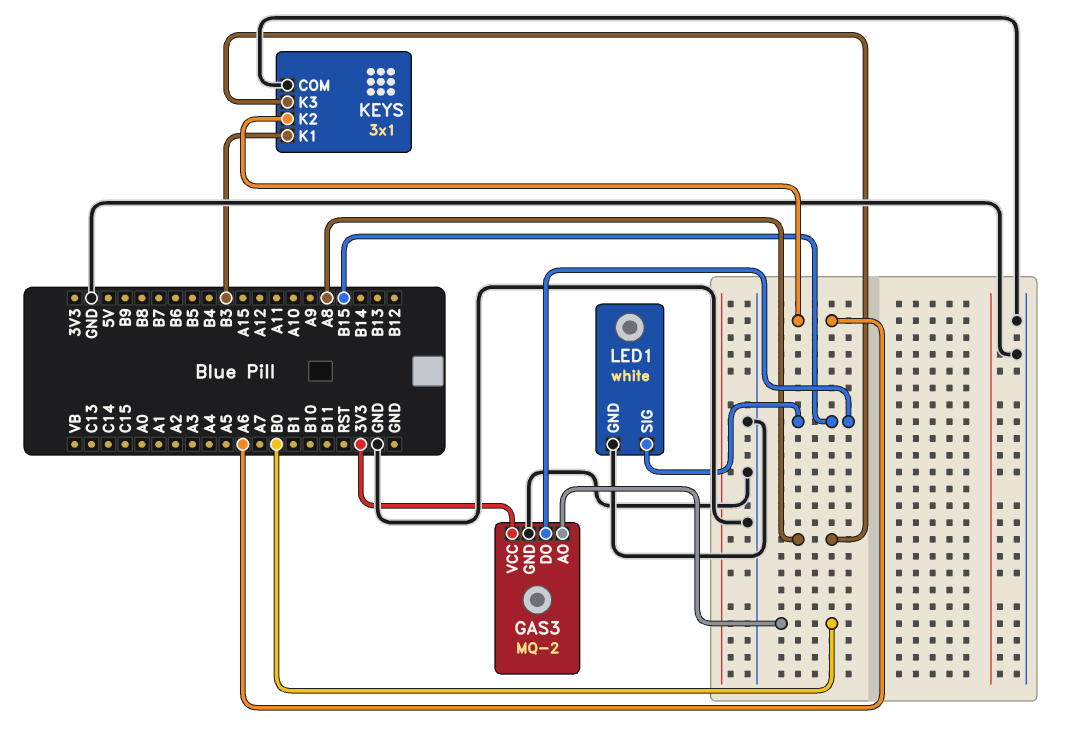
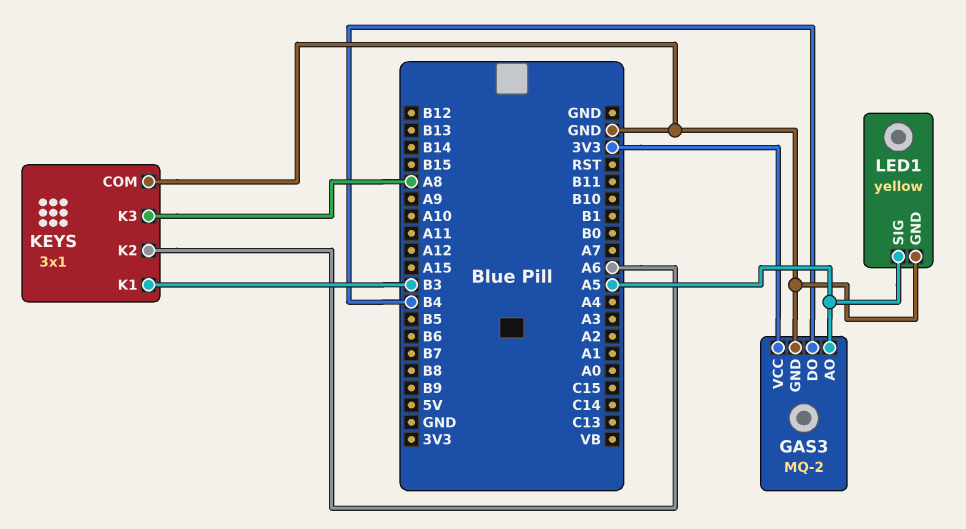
GAS3 pin AO: B0 -> A5
GAS3 pin DO: B15 -> B4
LED1: white -> yellow
LED1 pin SIG: B15 -> A5

